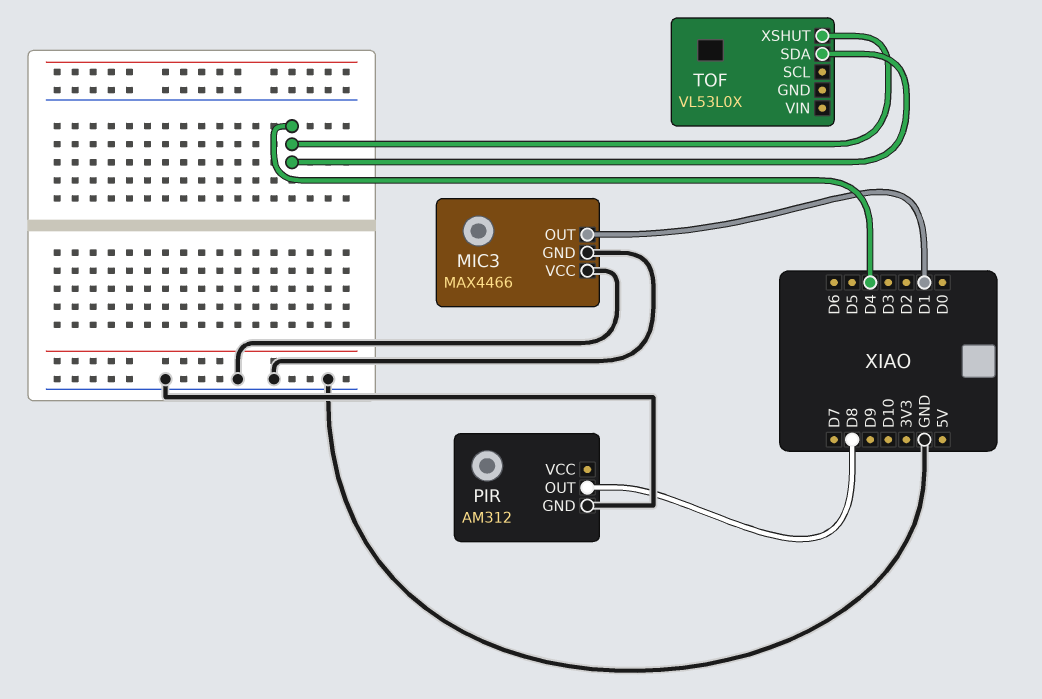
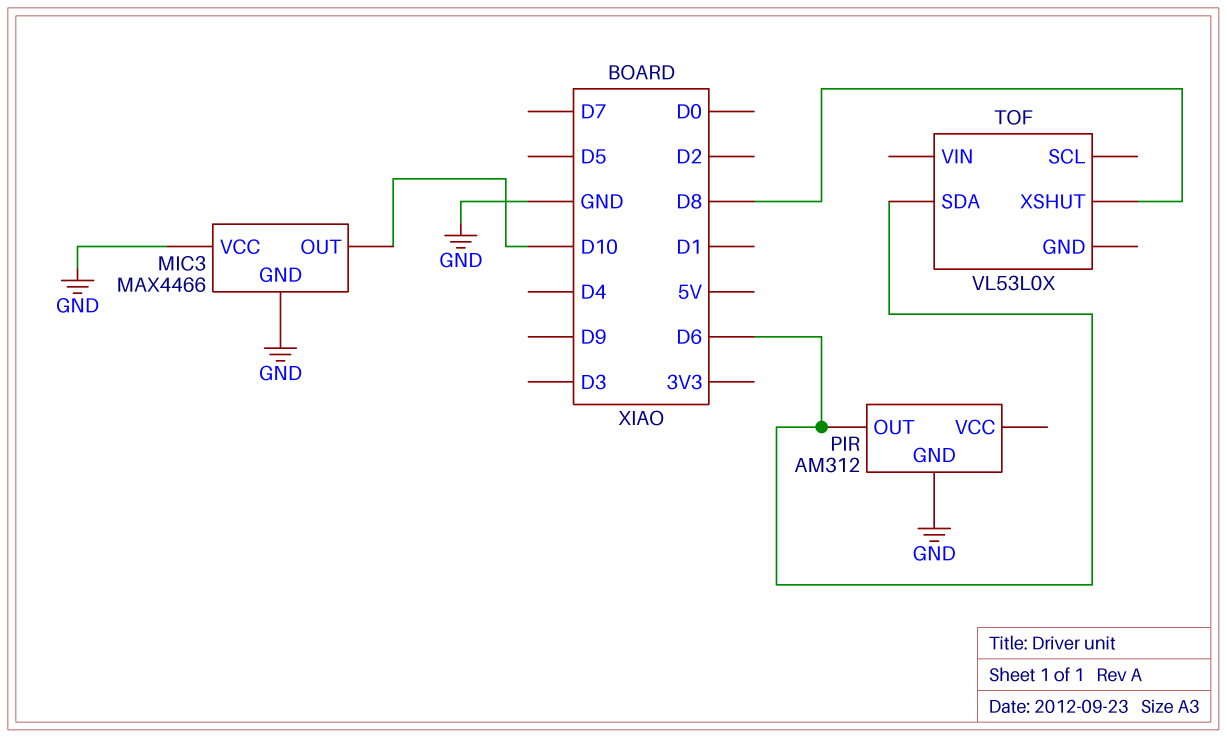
MIC3 pin OUT: D1 -> D10
PIR pin OUT: D8 -> D6
TOF pin SDA: D4 -> D6
TOF pin XSHUT: D4 -> D8

